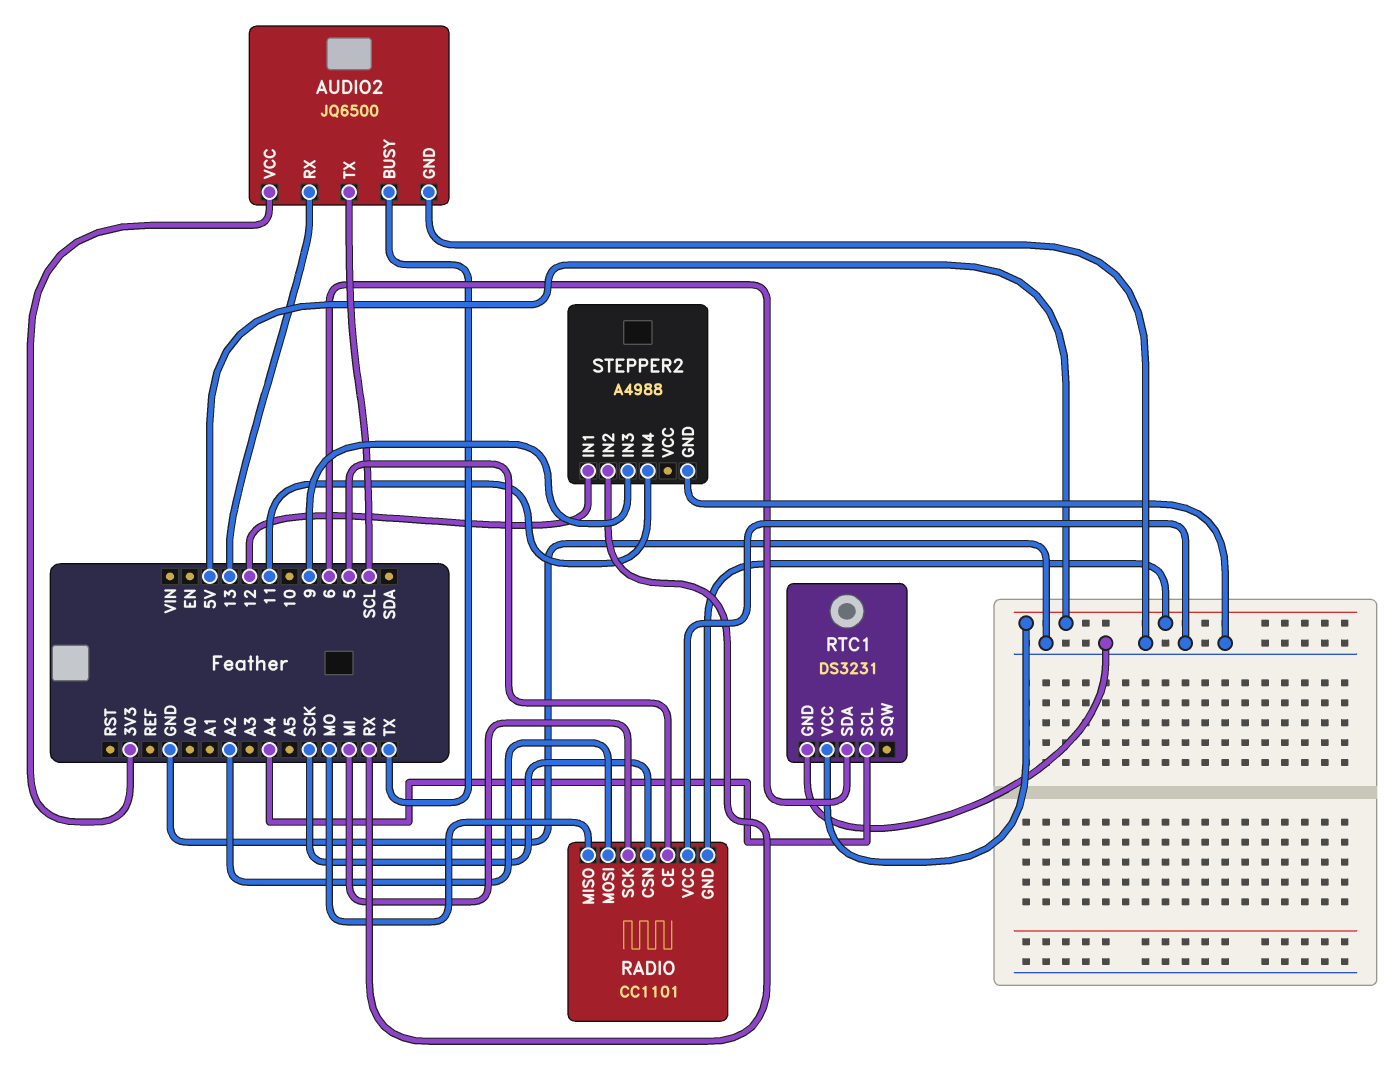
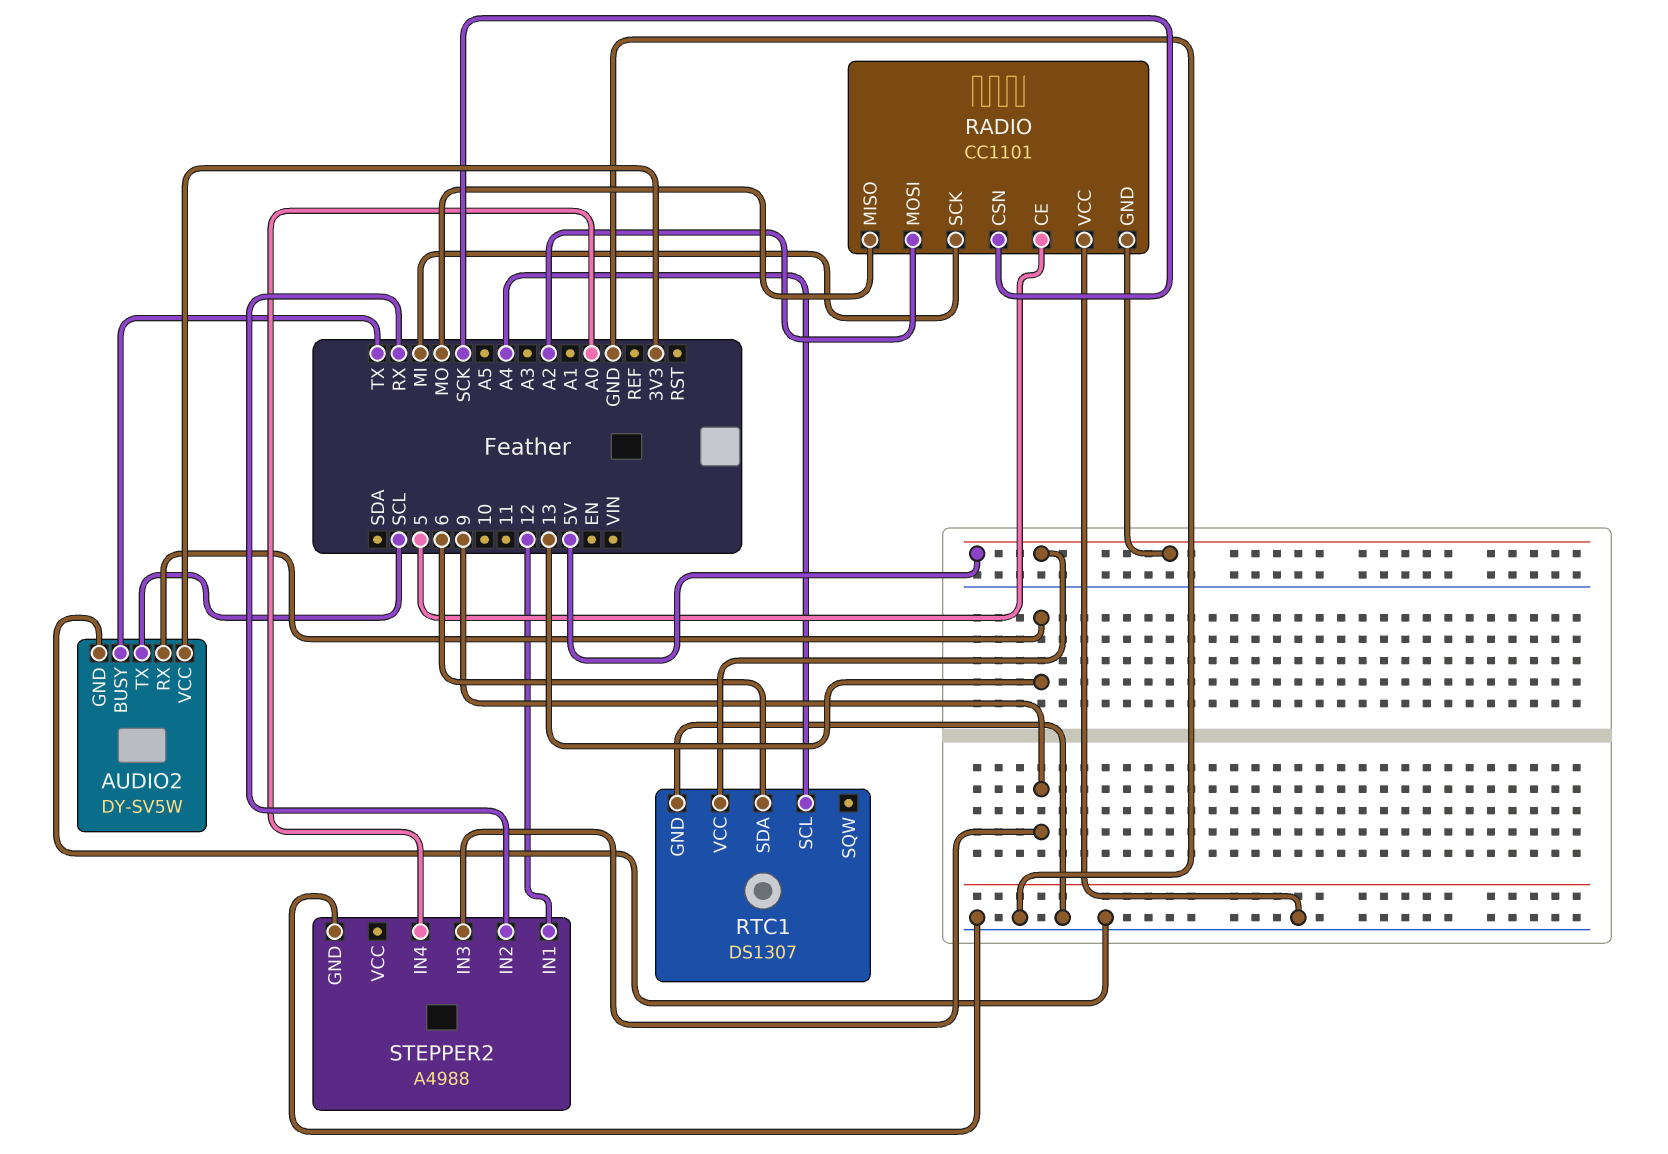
AUDIO2: JQ6500 -> DY-SV5W
RTC1: DS3231 -> DS1307
STEPPER2 pin IN4: 11 -> A0

